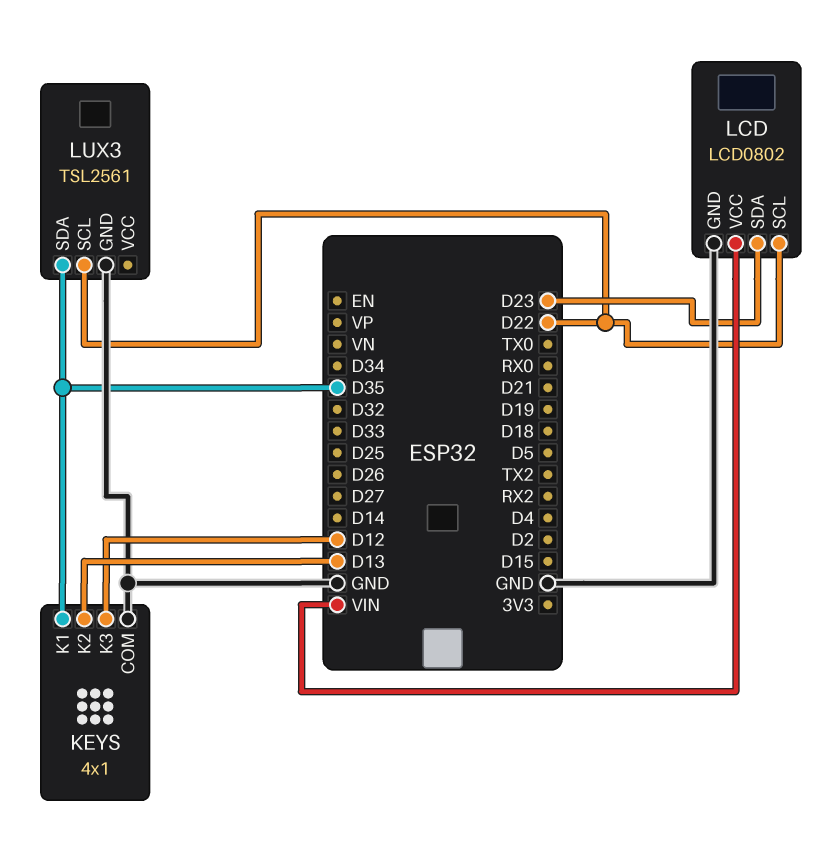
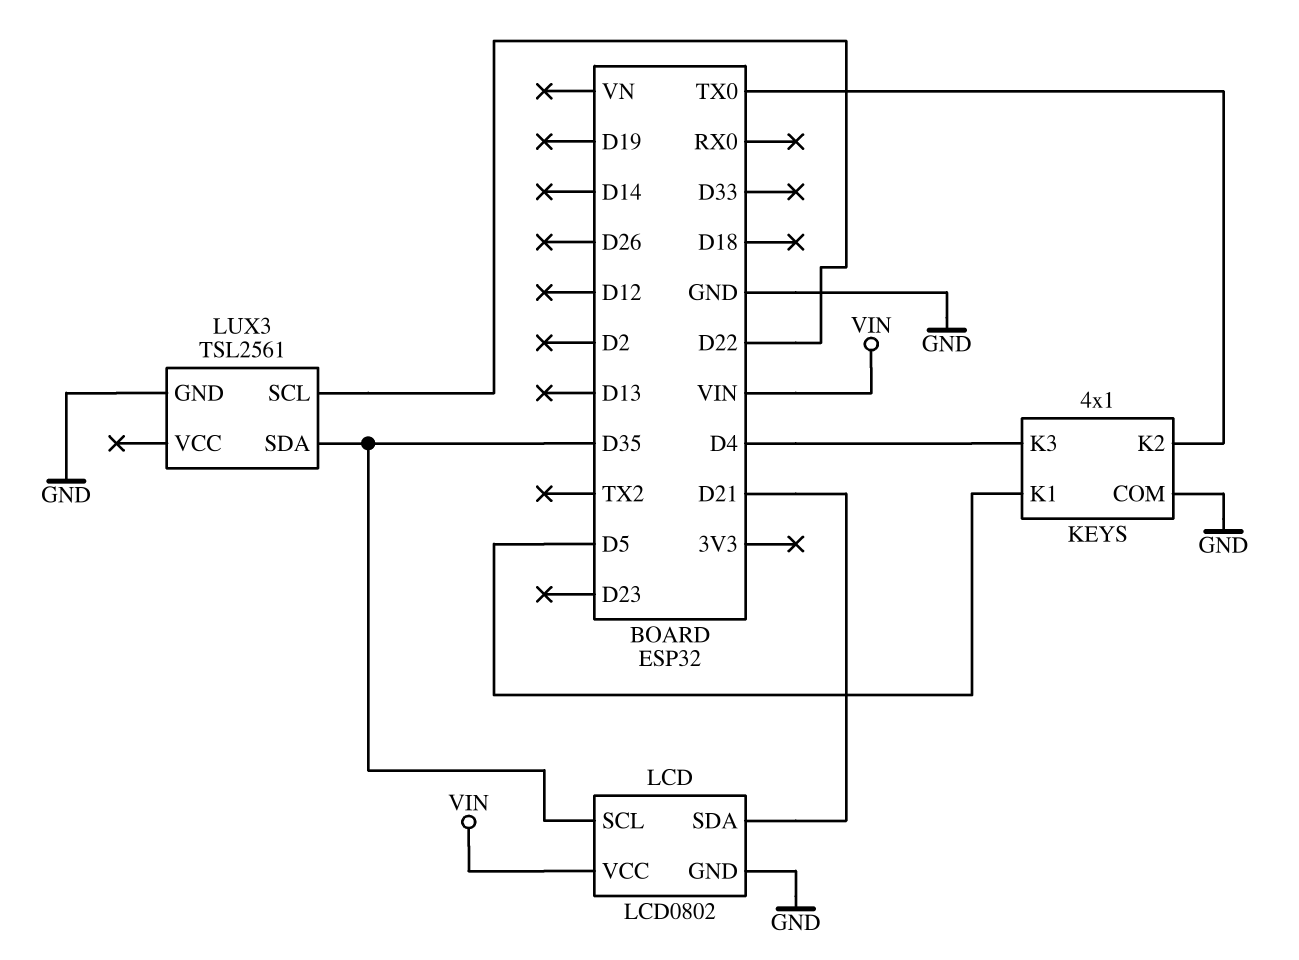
KEYS pin K1: D35 -> D5
KEYS pin K2: D13 -> TX0
KEYS pin K3: D12 -> D4
LCD pin SCL: D22 -> D35
LCD pin SDA: D23 -> D21

